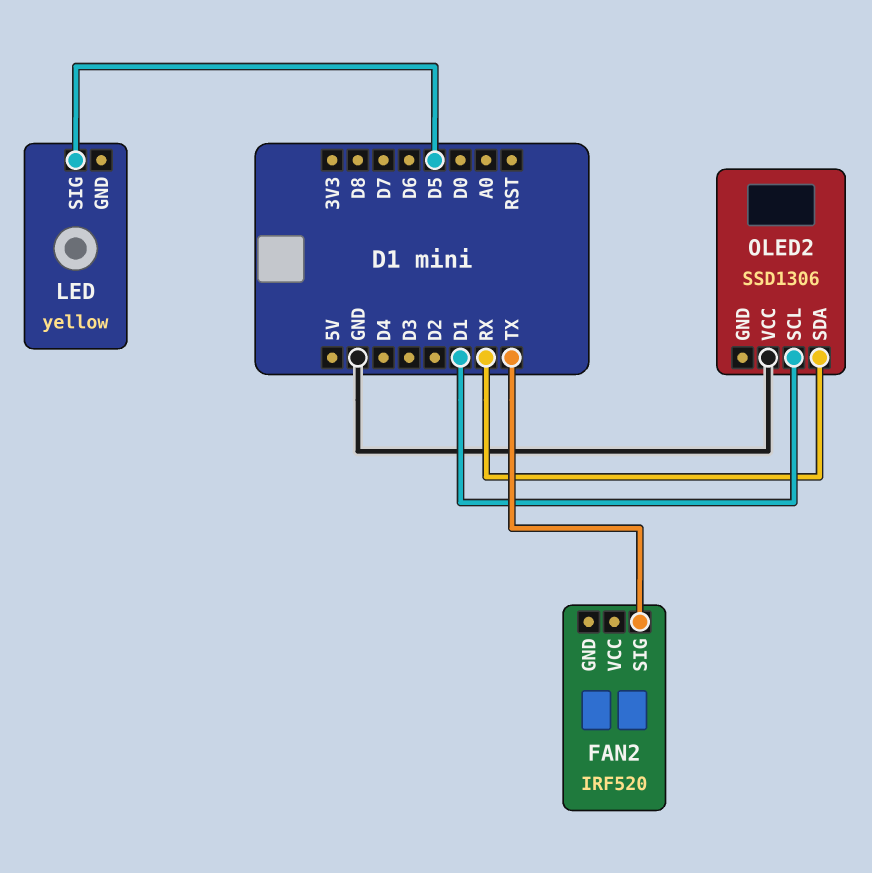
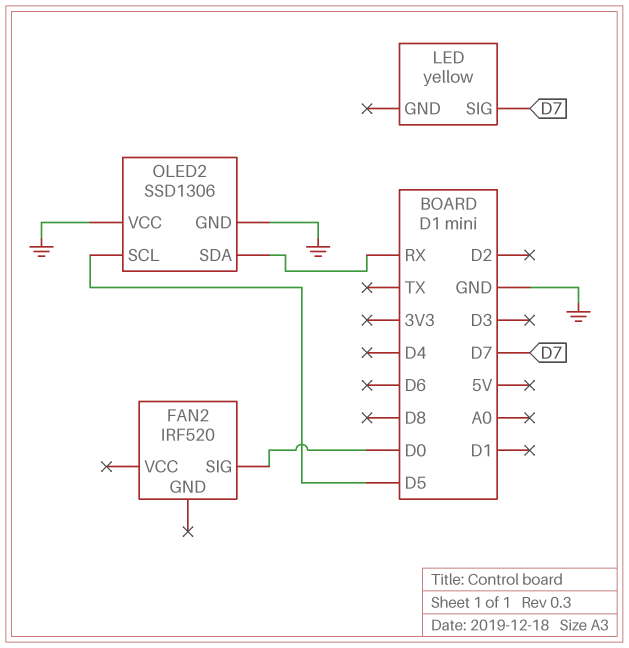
FAN2 pin SIG: TX -> D0
LED pin SIG: D5 -> D7
OLED2 pin GND: none -> GND
OLED2 pin SCL: D1 -> D5

